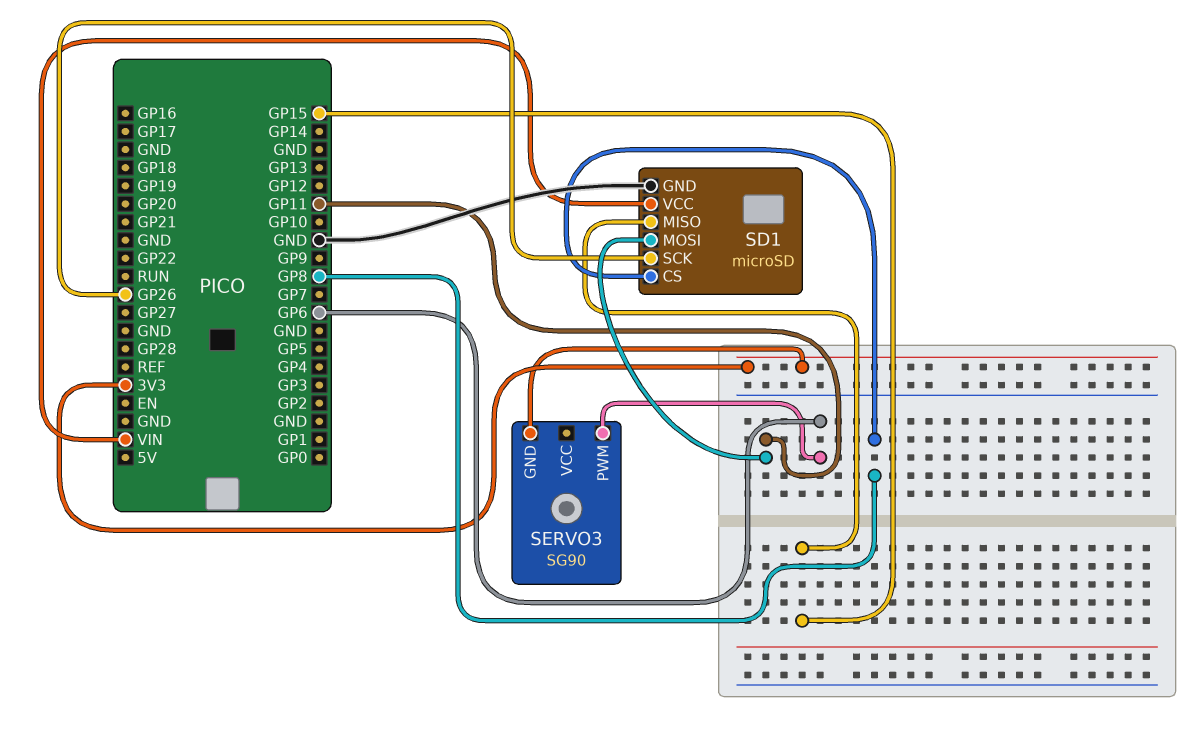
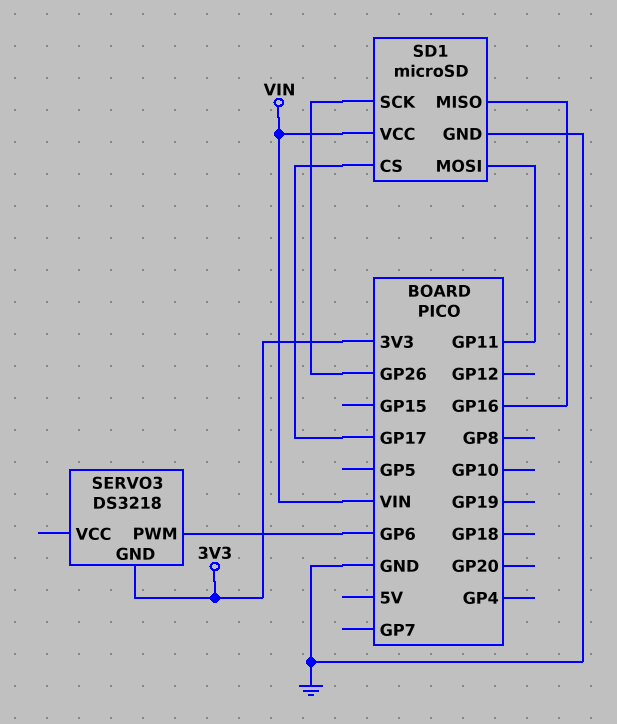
SD1 pin CS: GP8 -> GP17
SD1 pin MISO: GP15 -> GP16
SERVO3: SG90 -> DS3218

